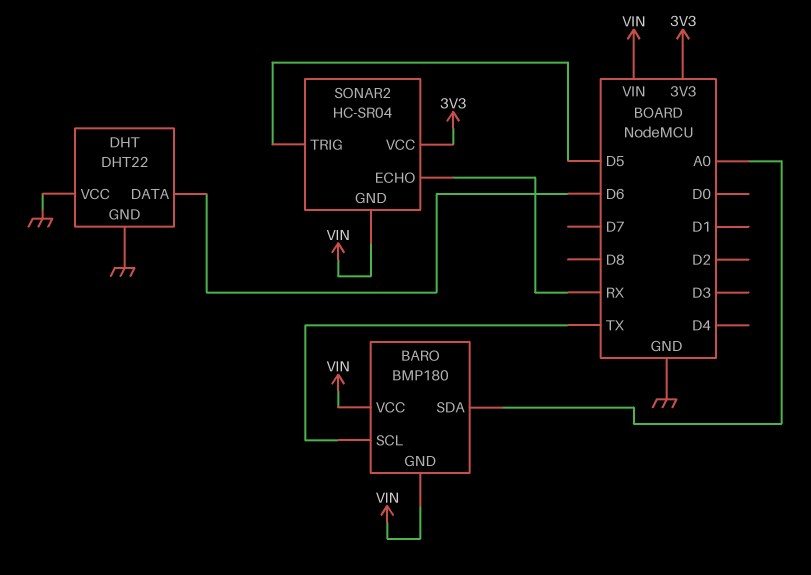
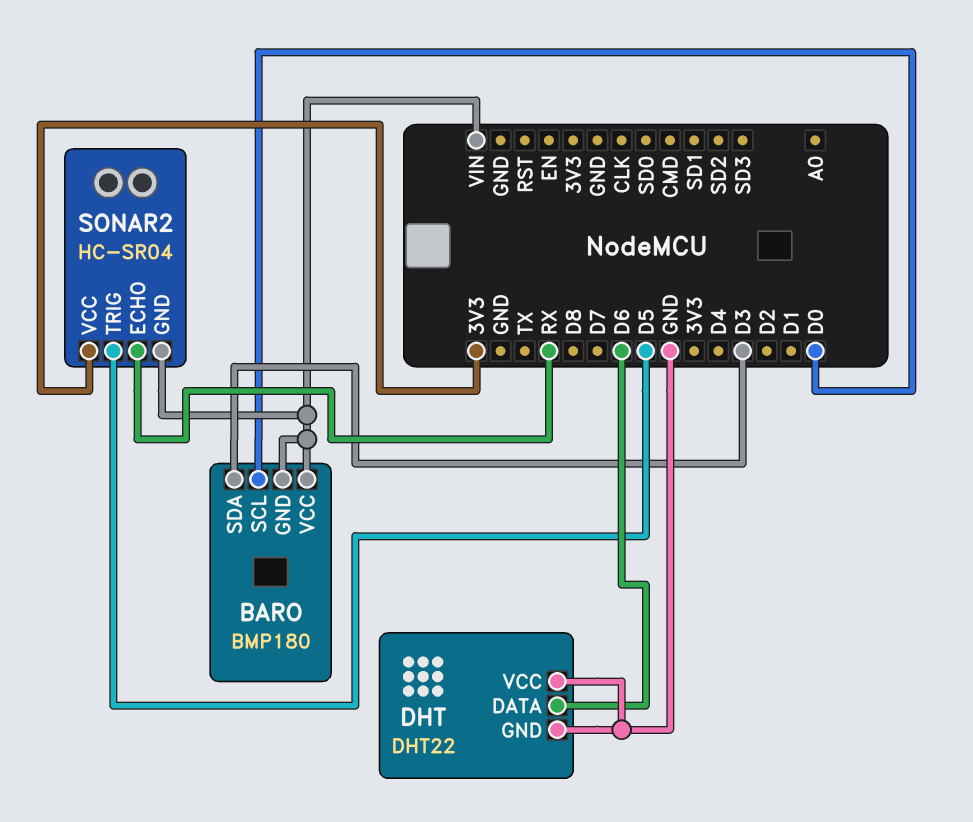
BARO pin SCL: TX -> D0
BARO pin SDA: A0 -> D3

